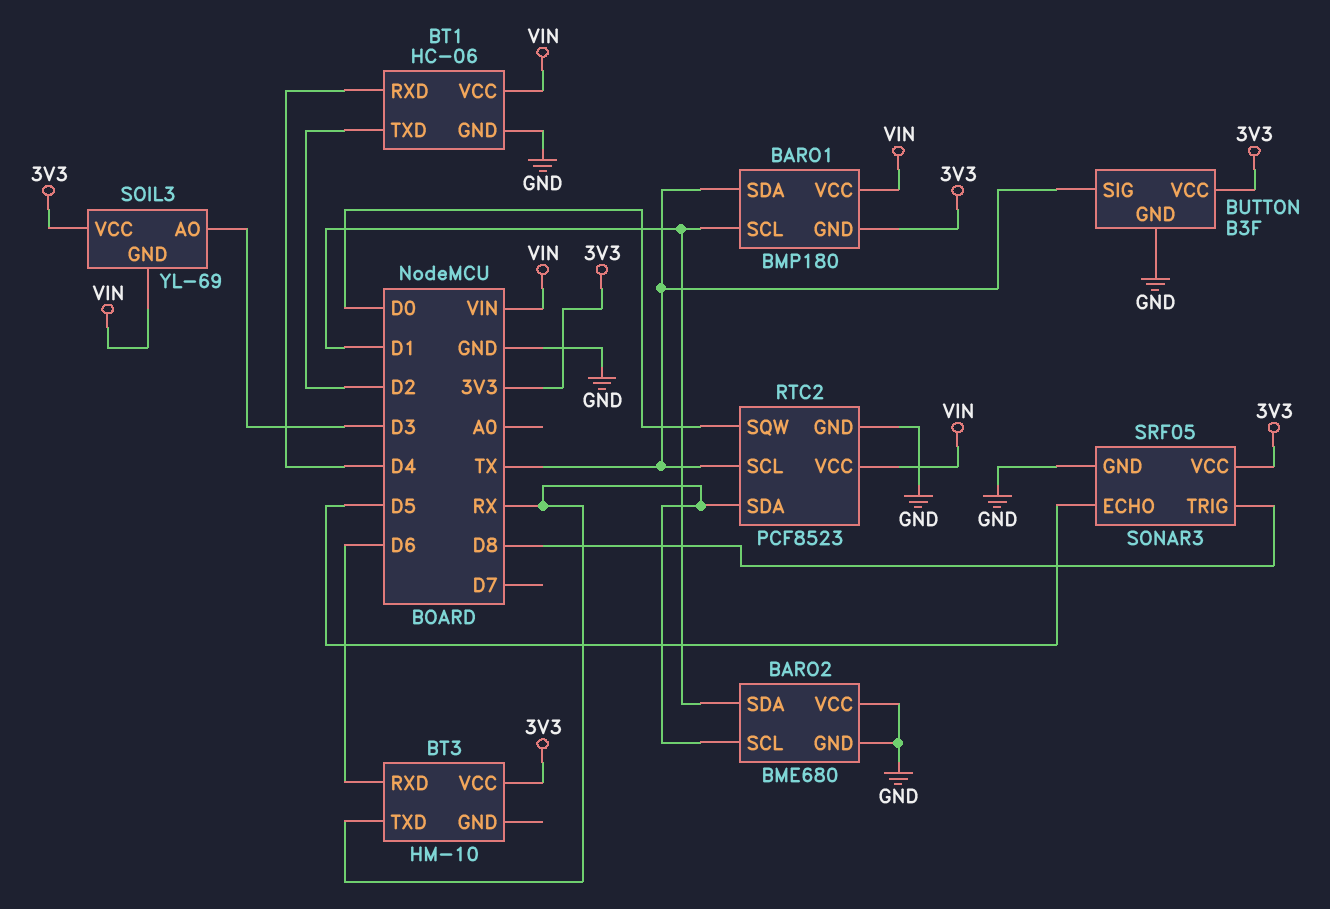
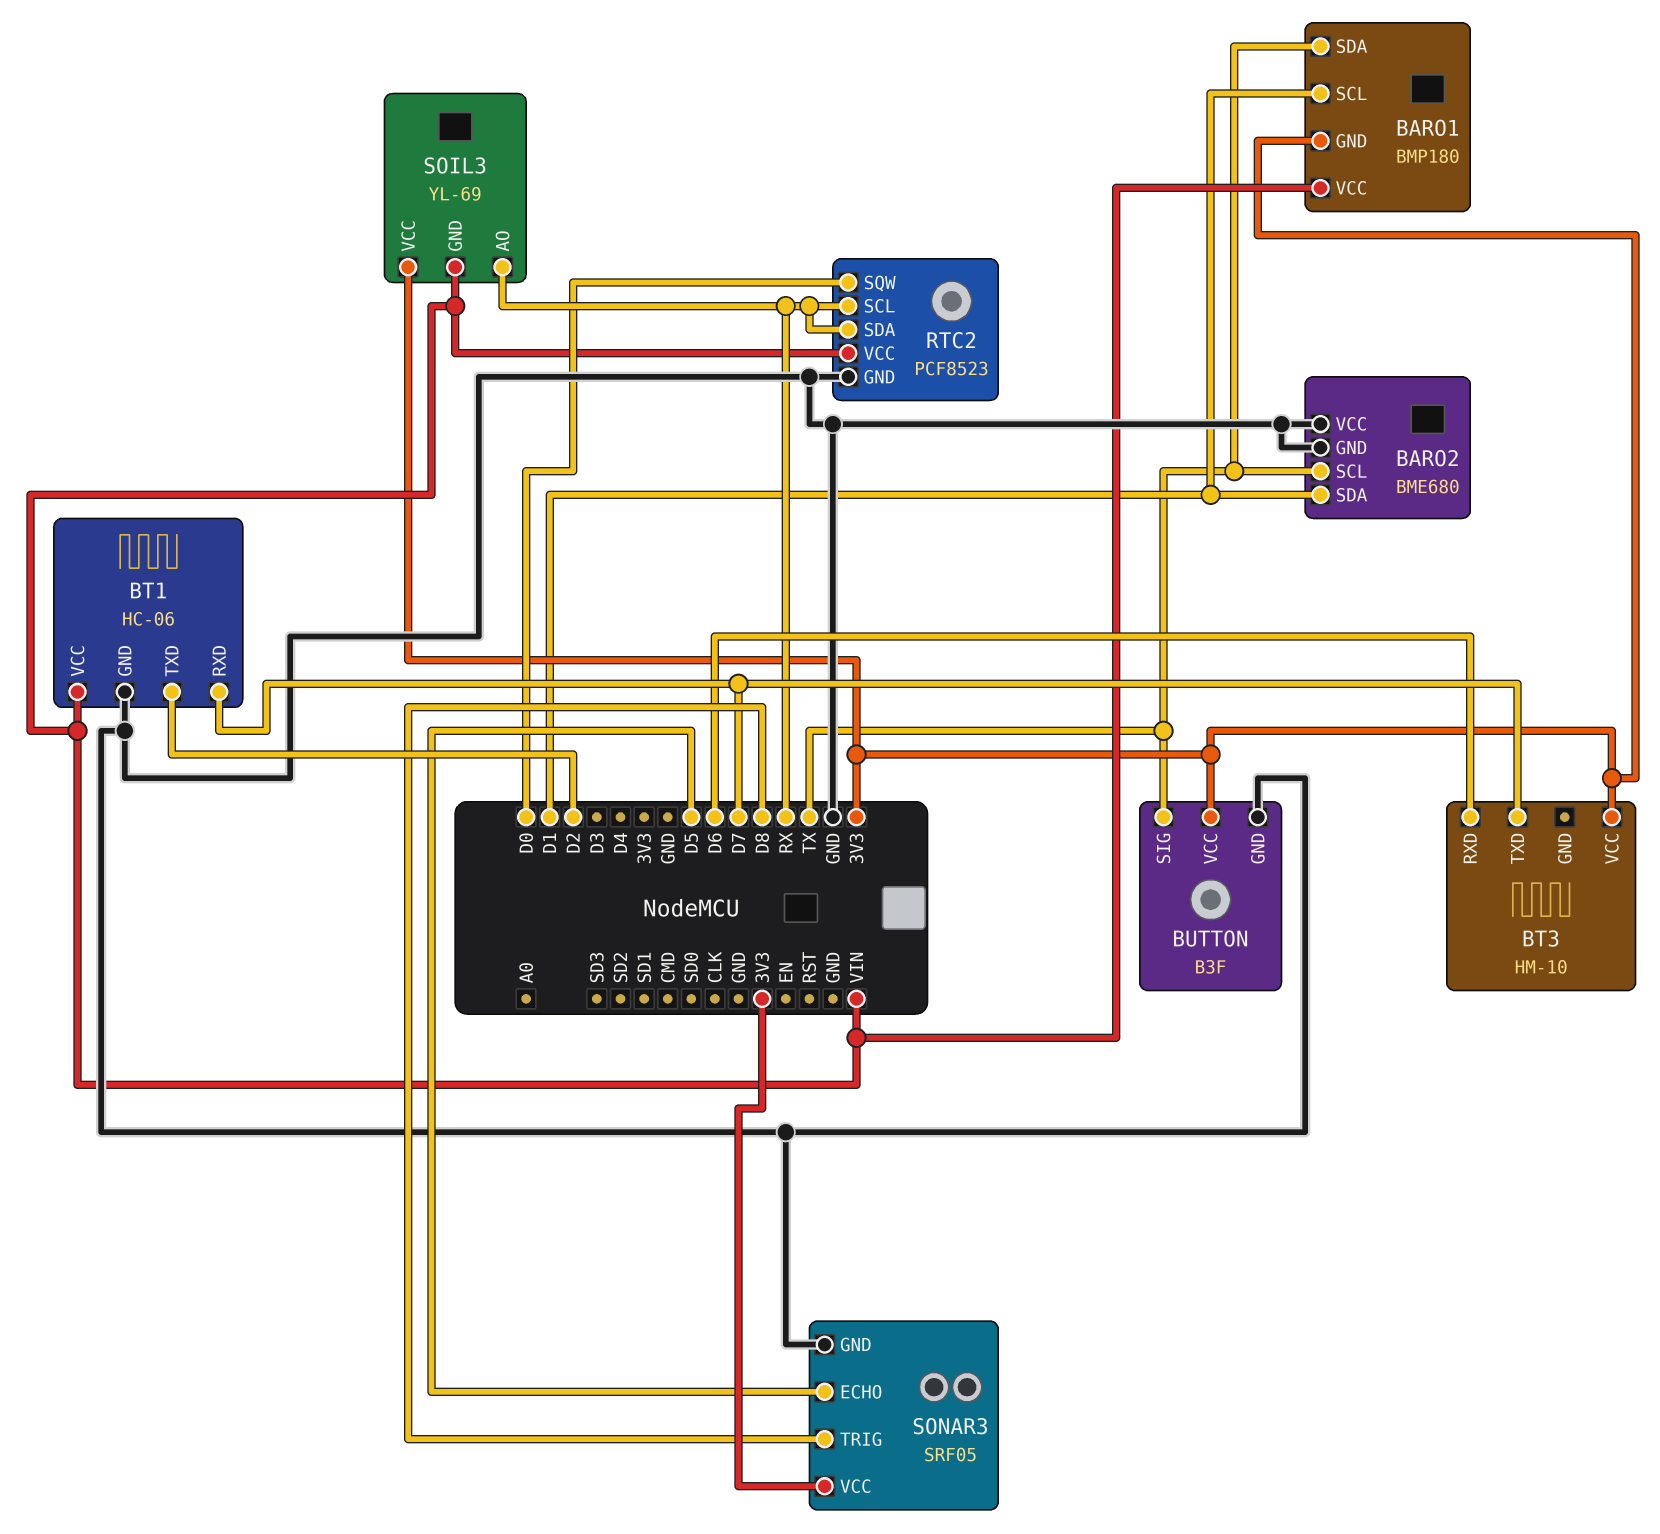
BARO2 pin SCL: RX -> TX
BT1 pin RXD: D4 -> D7
BT3 pin TXD: RX -> D7
RTC2 pin SCL: TX -> RX
SOIL3 pin AO: D3 -> RX

